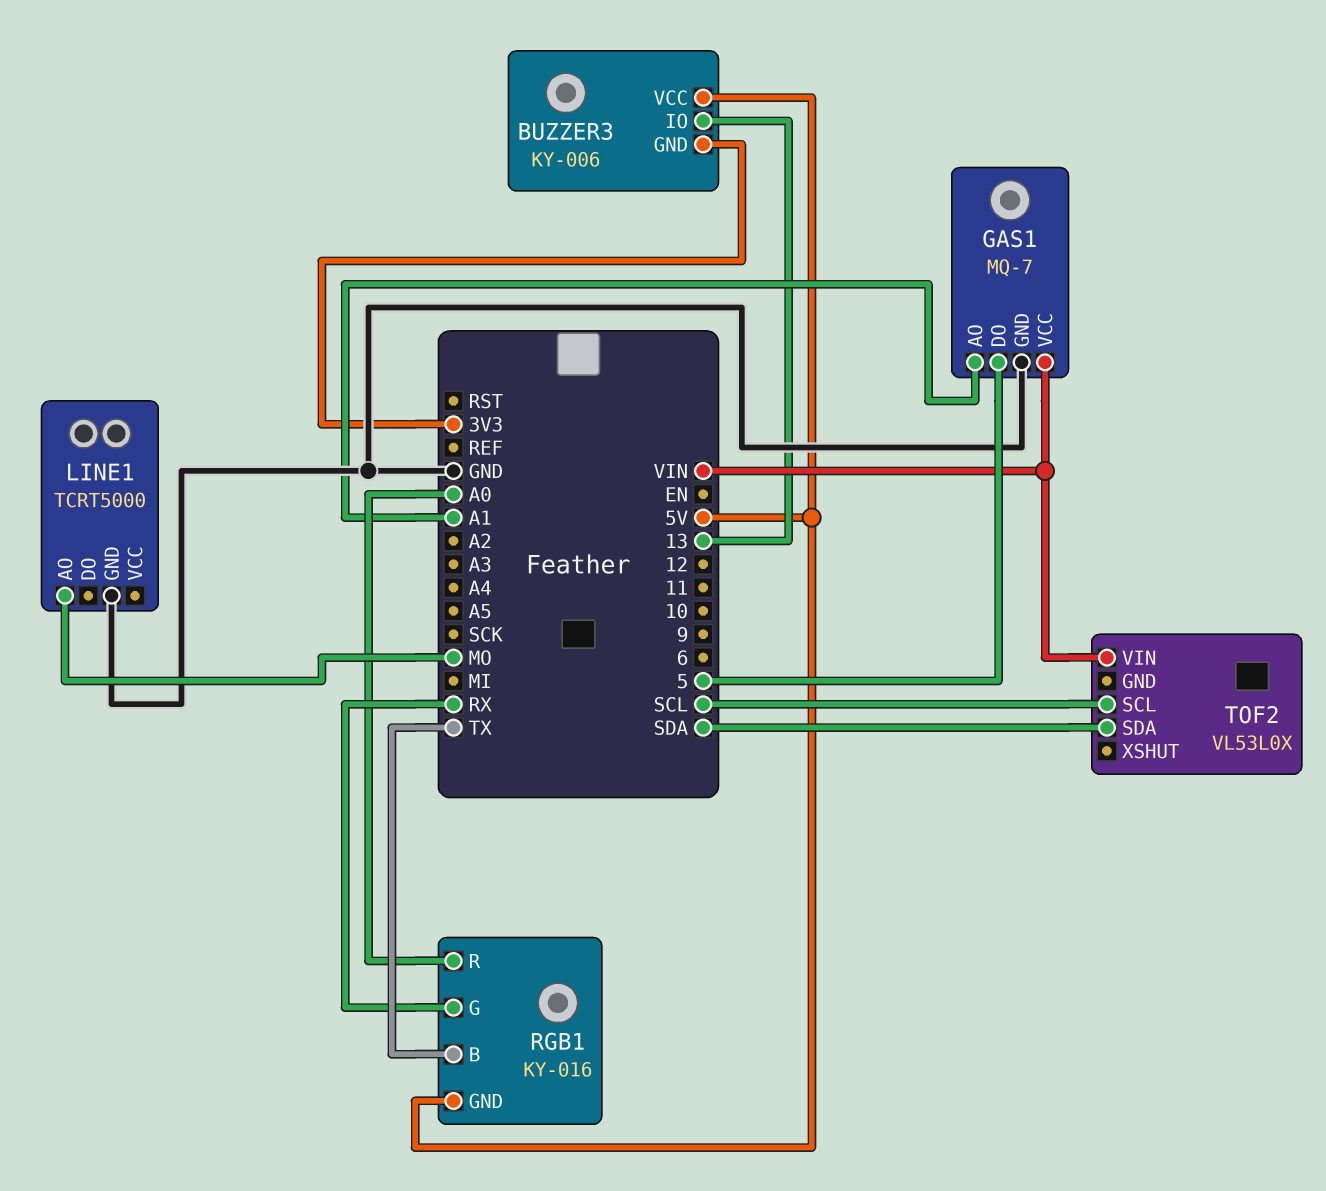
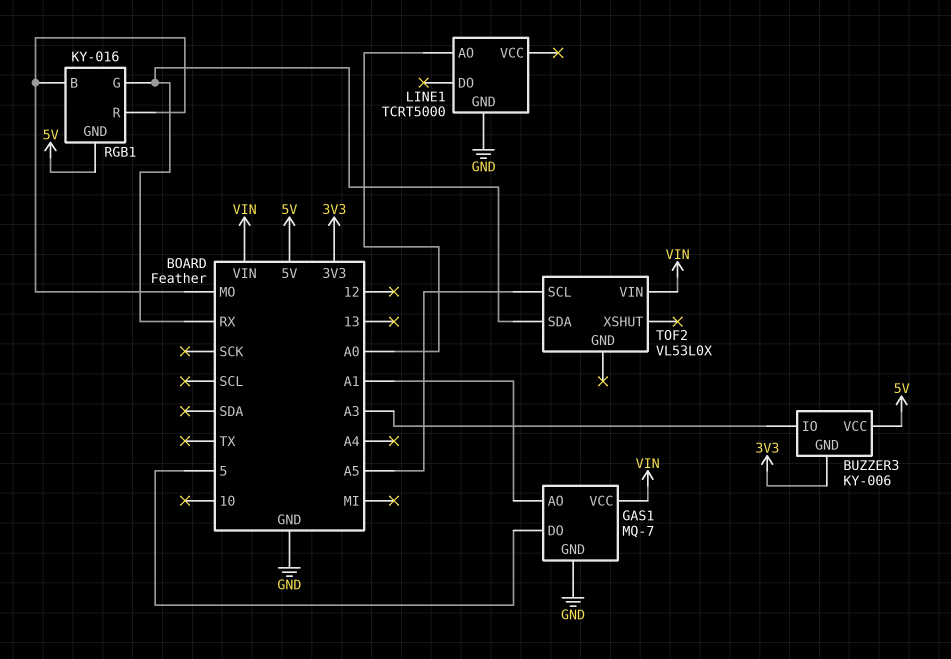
BUZZER3 pin IO: 13 -> A3
LINE1 pin AO: MO -> A0
RGB1 pin B: TX -> MO
RGB1 pin R: A0 -> MO
TOF2 pin SCL: SCL -> A5
TOF2 pin SDA: SDA -> RX

